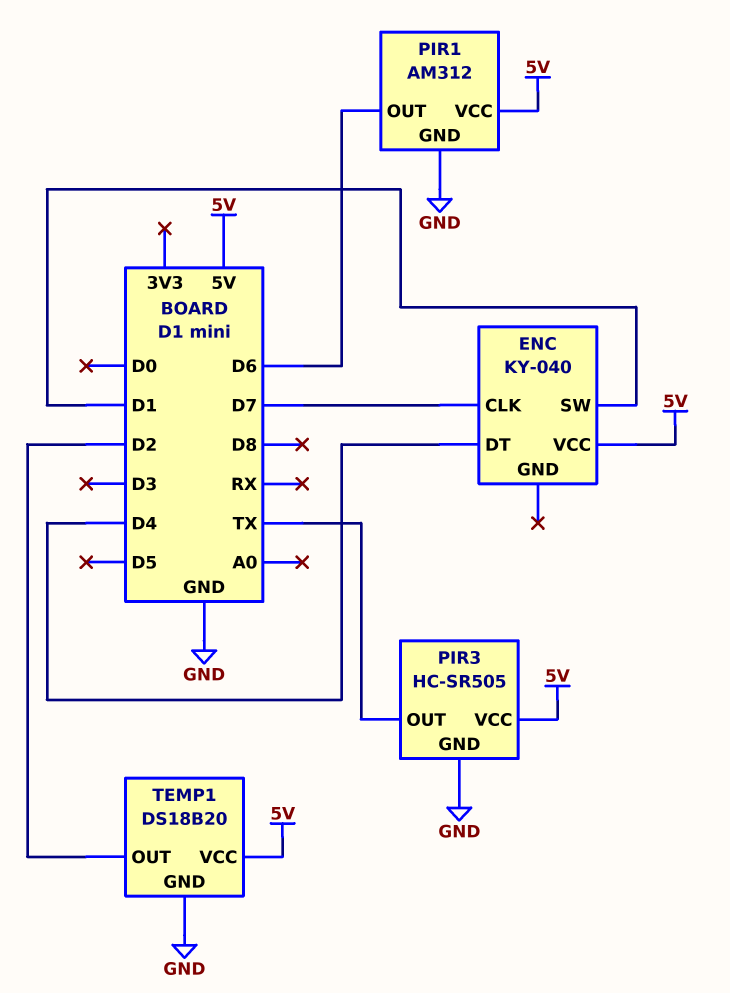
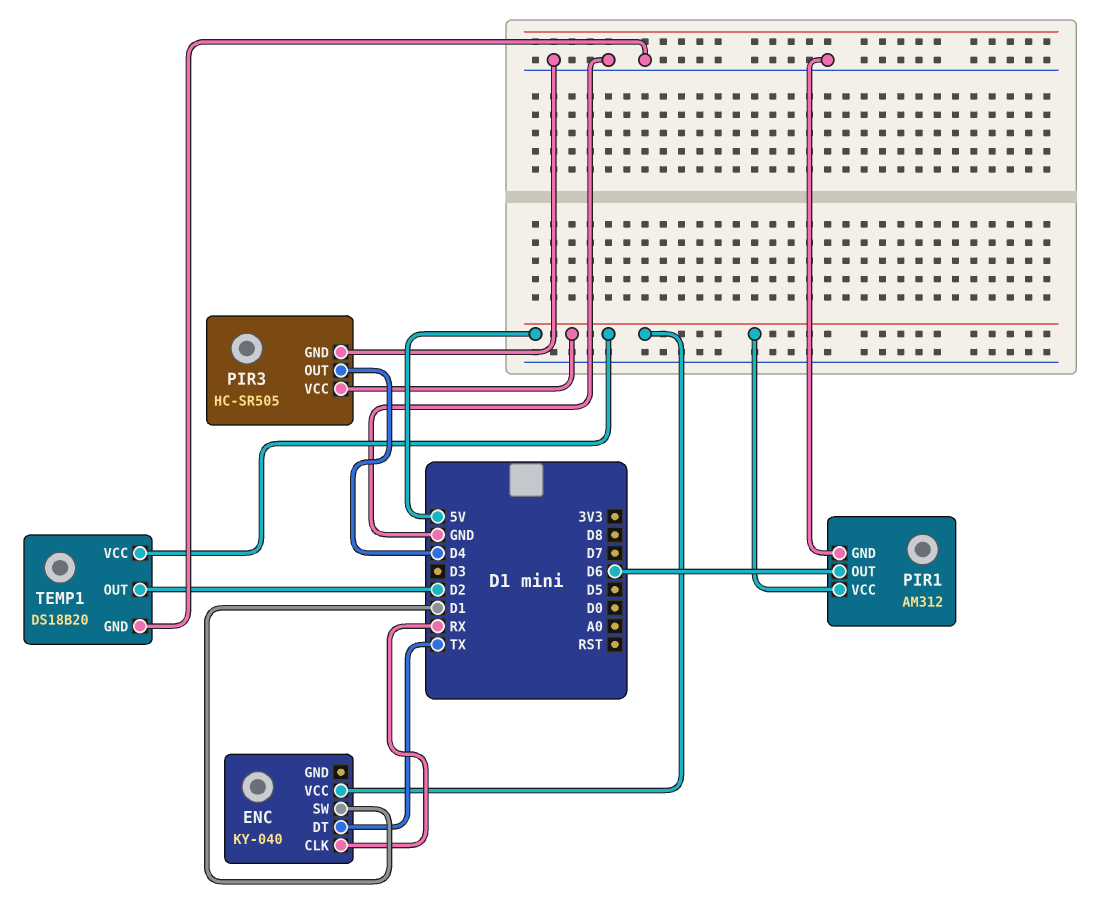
ENC pin CLK: D7 -> RX
ENC pin DT: D4 -> TX
PIR3 pin OUT: TX -> D4

